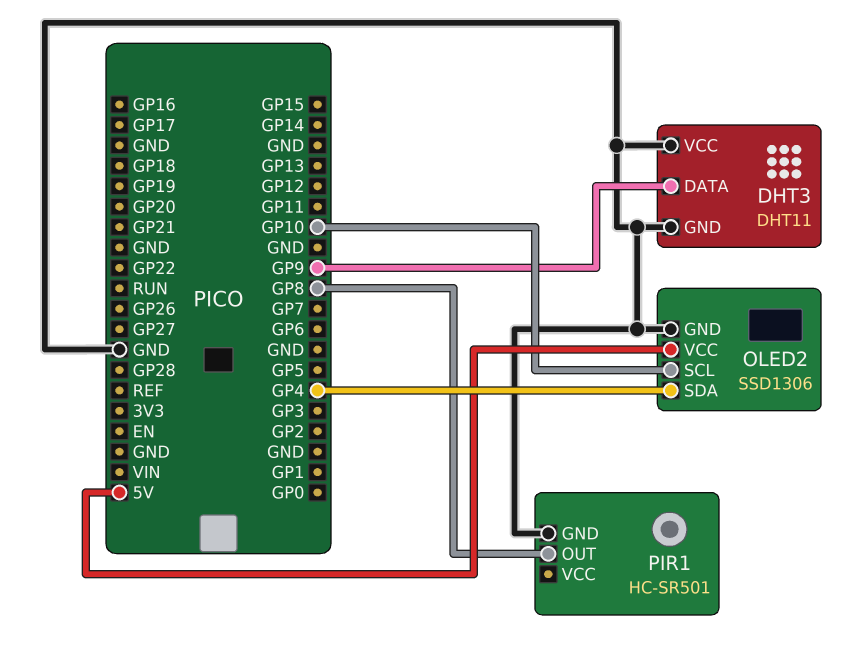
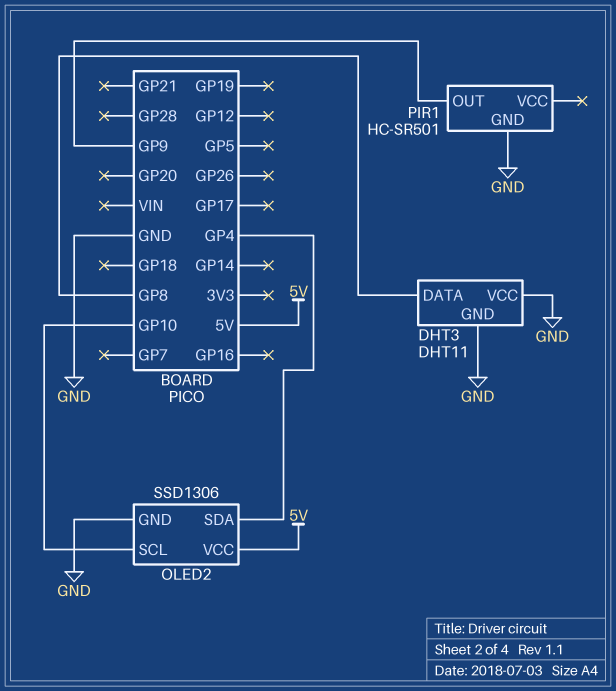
DHT3 pin DATA: GP9 -> GP8
PIR1 pin OUT: GP8 -> GP9

